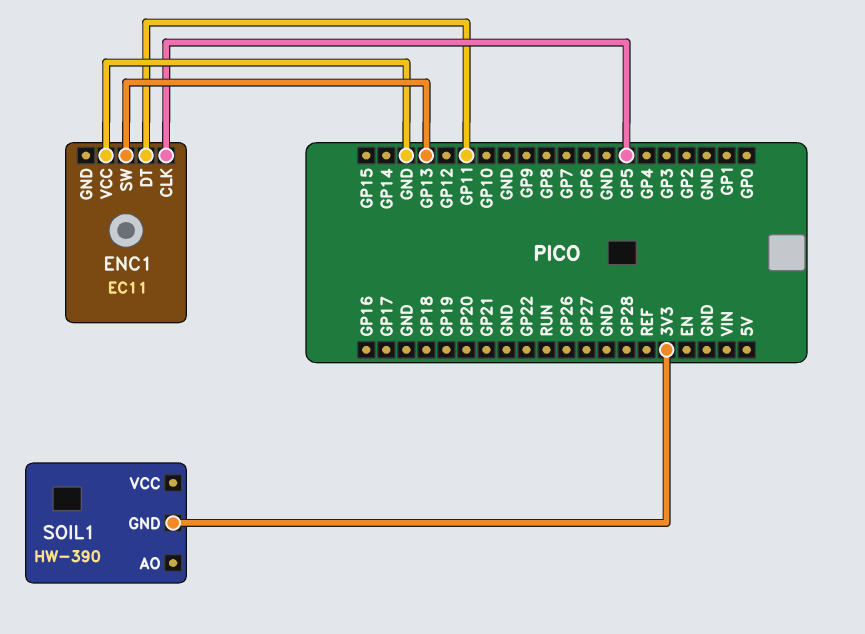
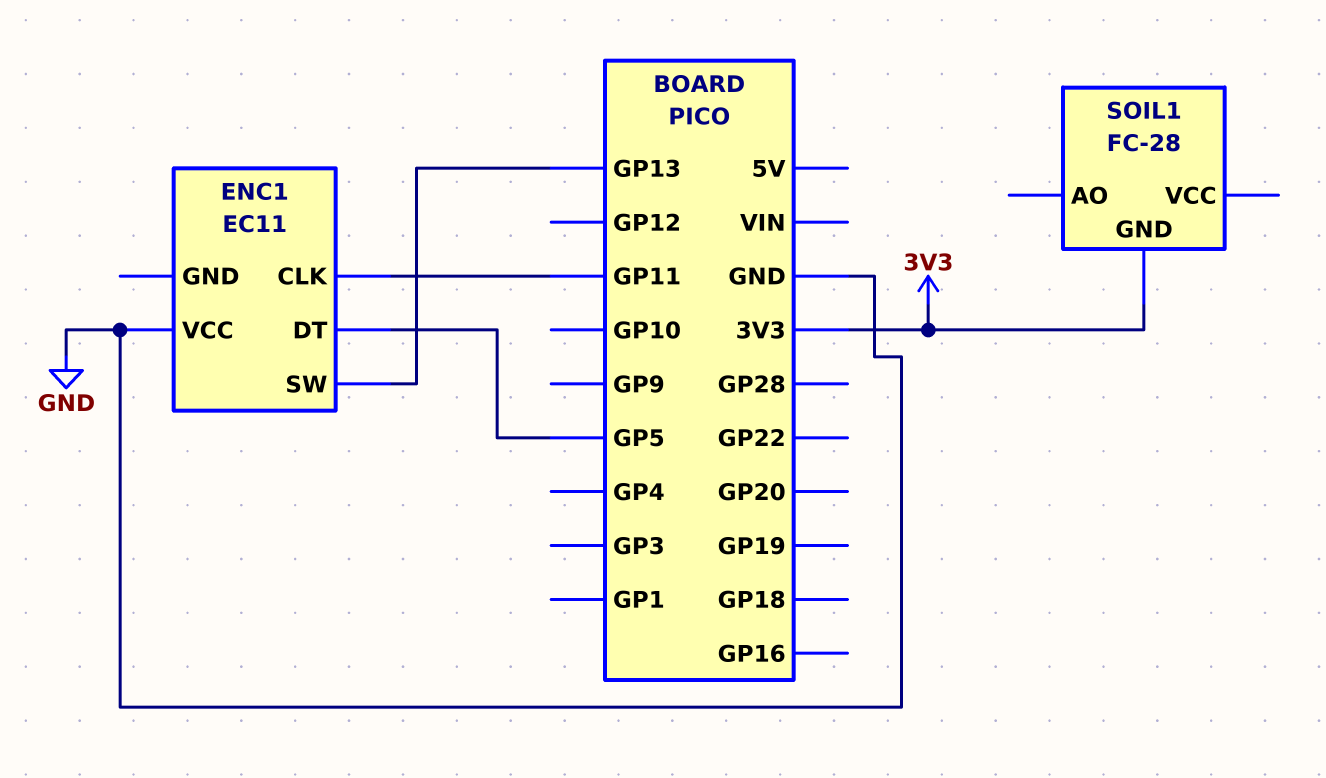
ENC1 pin CLK: GP5 -> GP11
ENC1 pin DT: GP11 -> GP5
SOIL1: HW-390 -> FC-28

